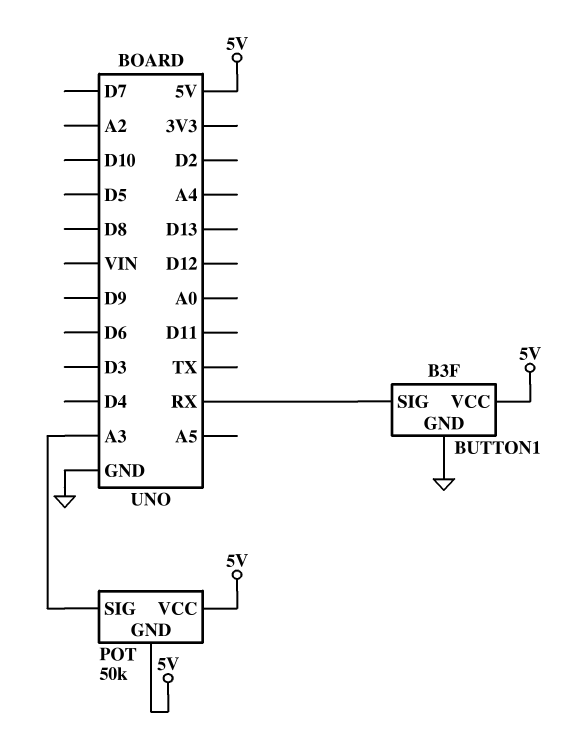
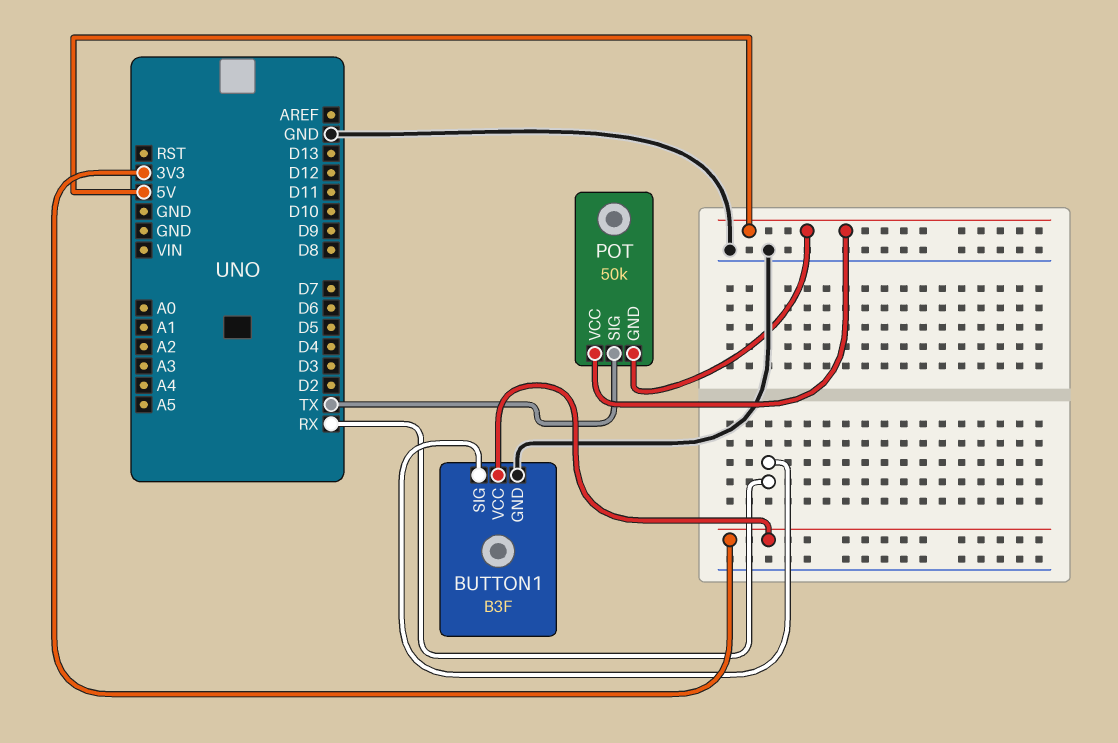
BUTTON1 pin VCC: 5V -> 3V3
POT pin SIG: A3 -> TX

